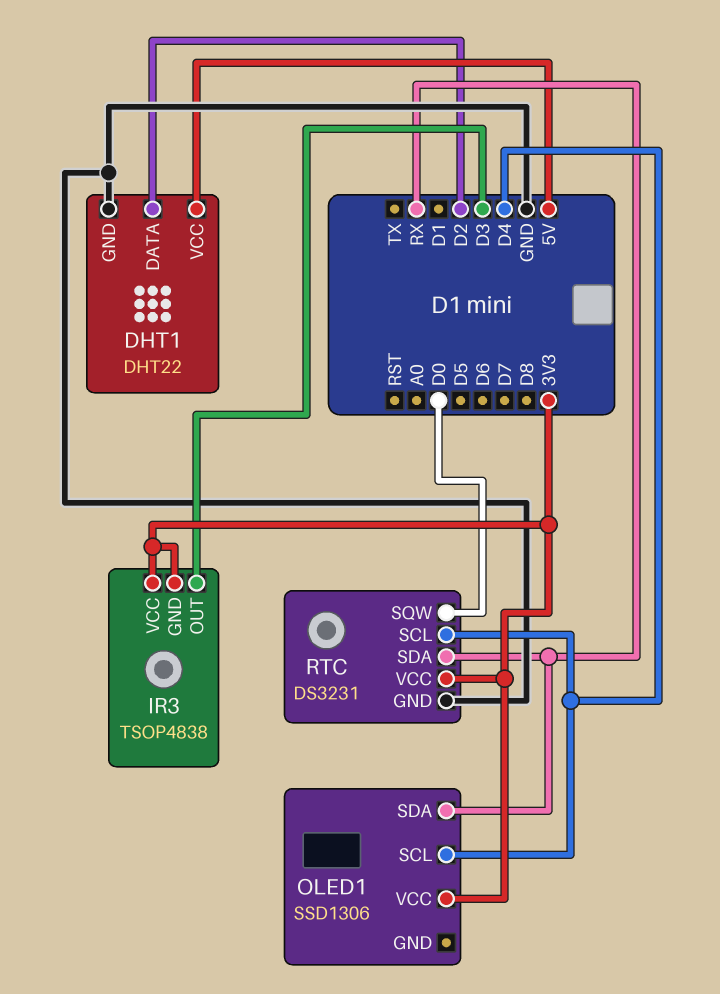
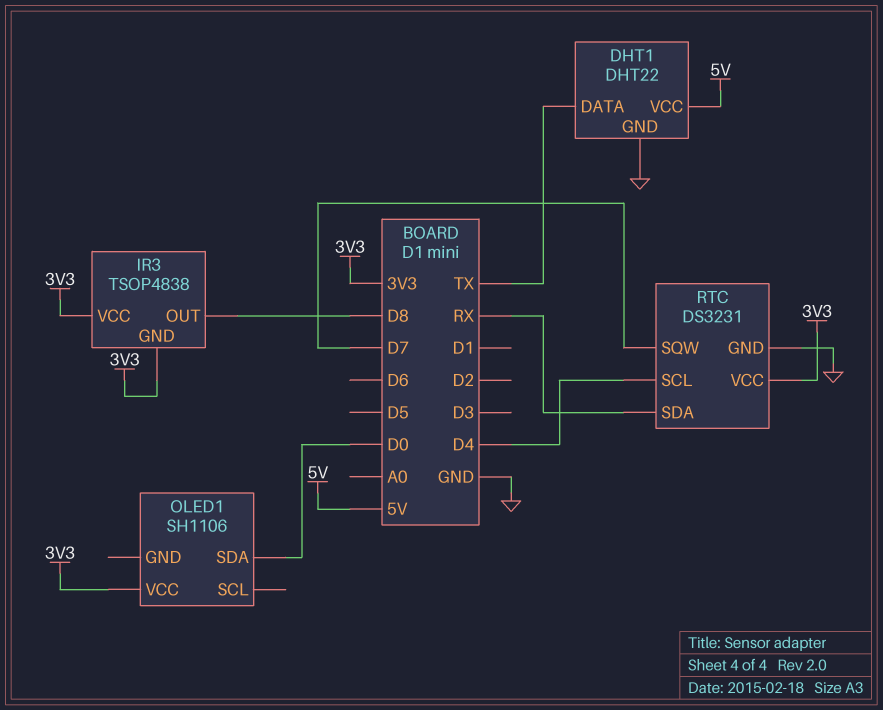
DHT1 pin DATA: D2 -> TX
IR3 pin OUT: D3 -> D8
OLED1: SSD1306 -> SH1106
OLED1 pin SCL: D4 -> none
OLED1 pin SDA: RX -> D0
RTC pin SQW: D0 -> D7

